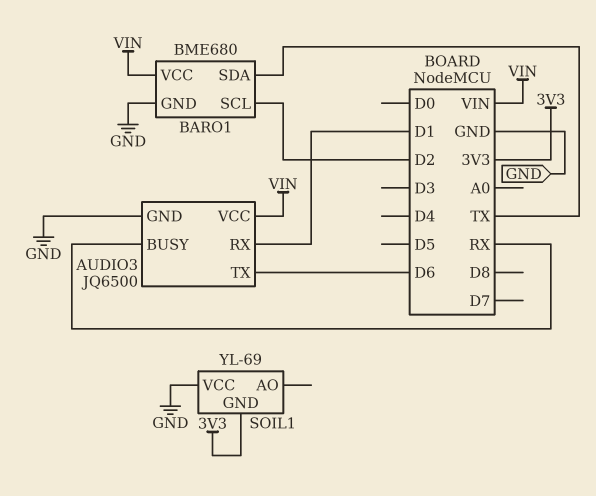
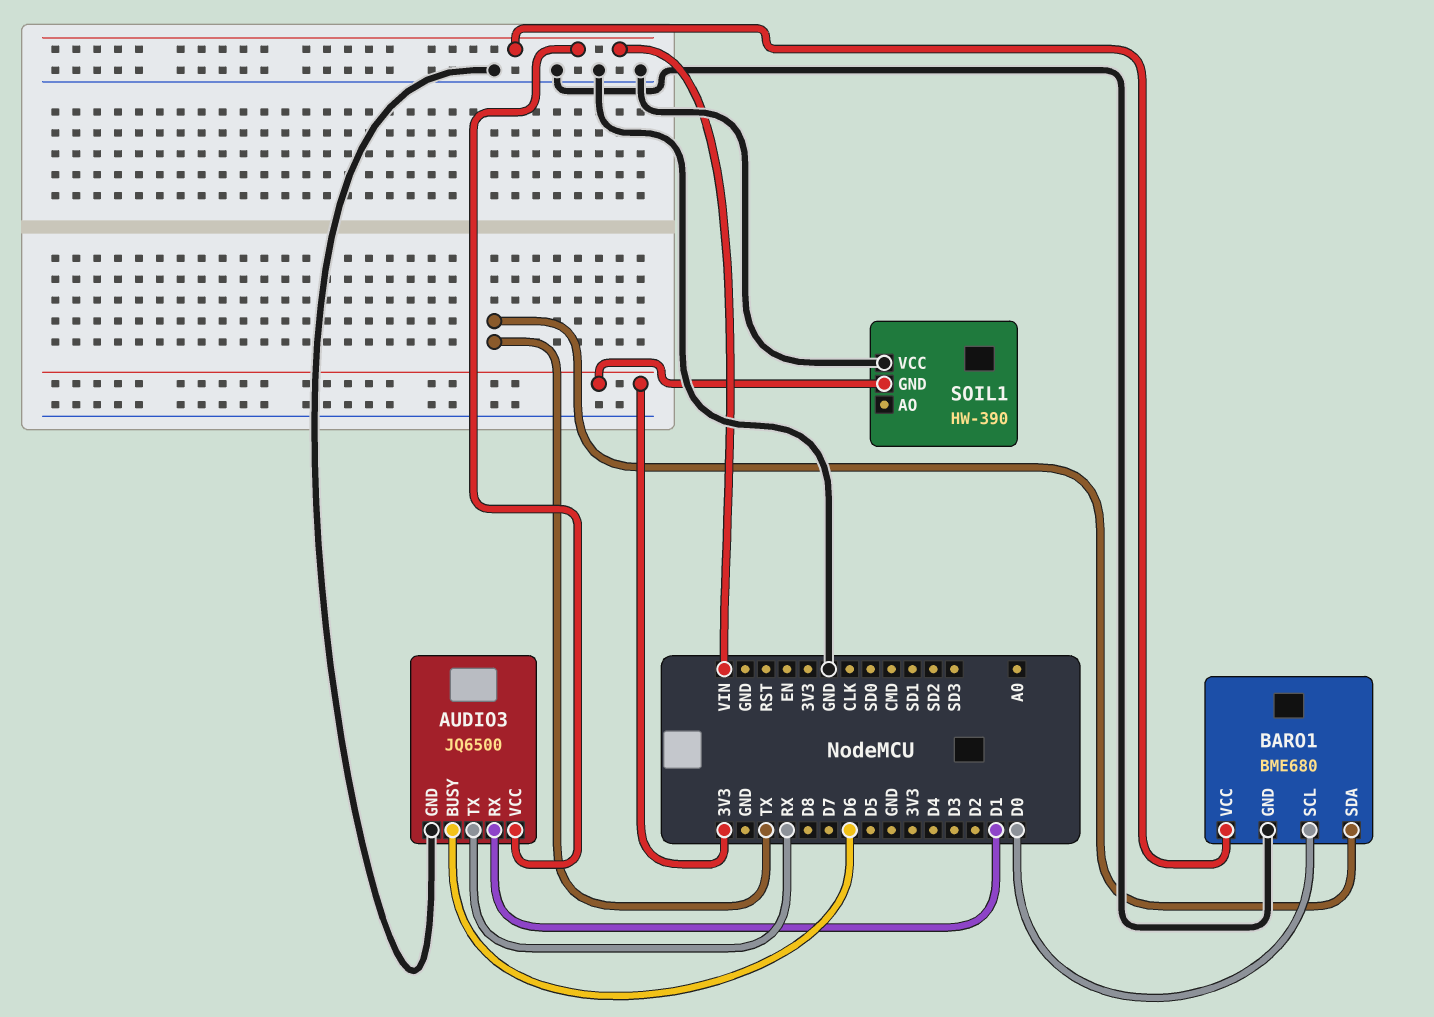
AUDIO3 pin BUSY: RX -> D6
AUDIO3 pin TX: D6 -> RX
BARO1 pin SCL: D2 -> D0
SOIL1: YL-69 -> HW-390

